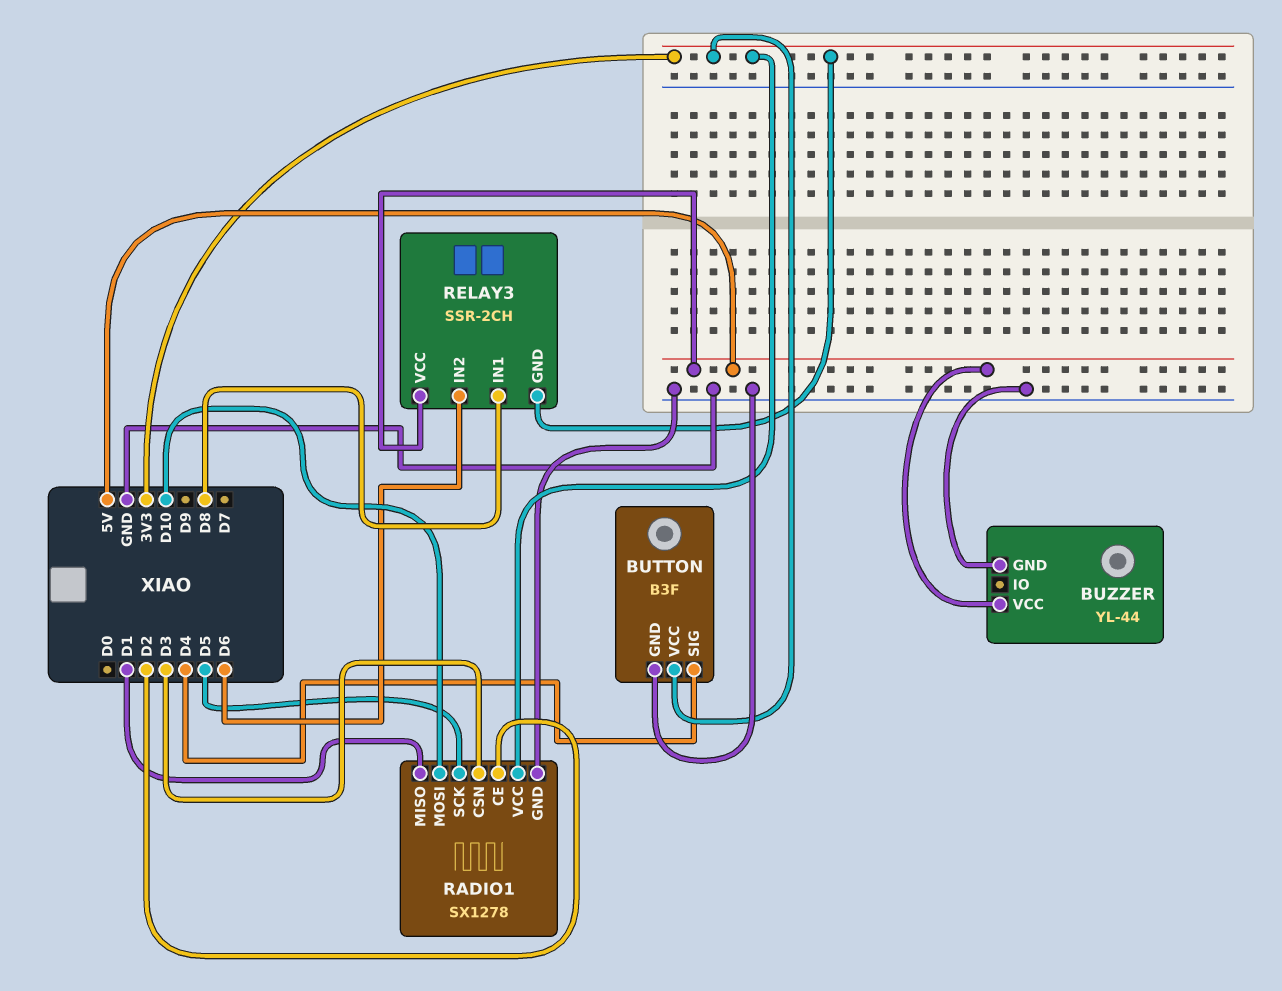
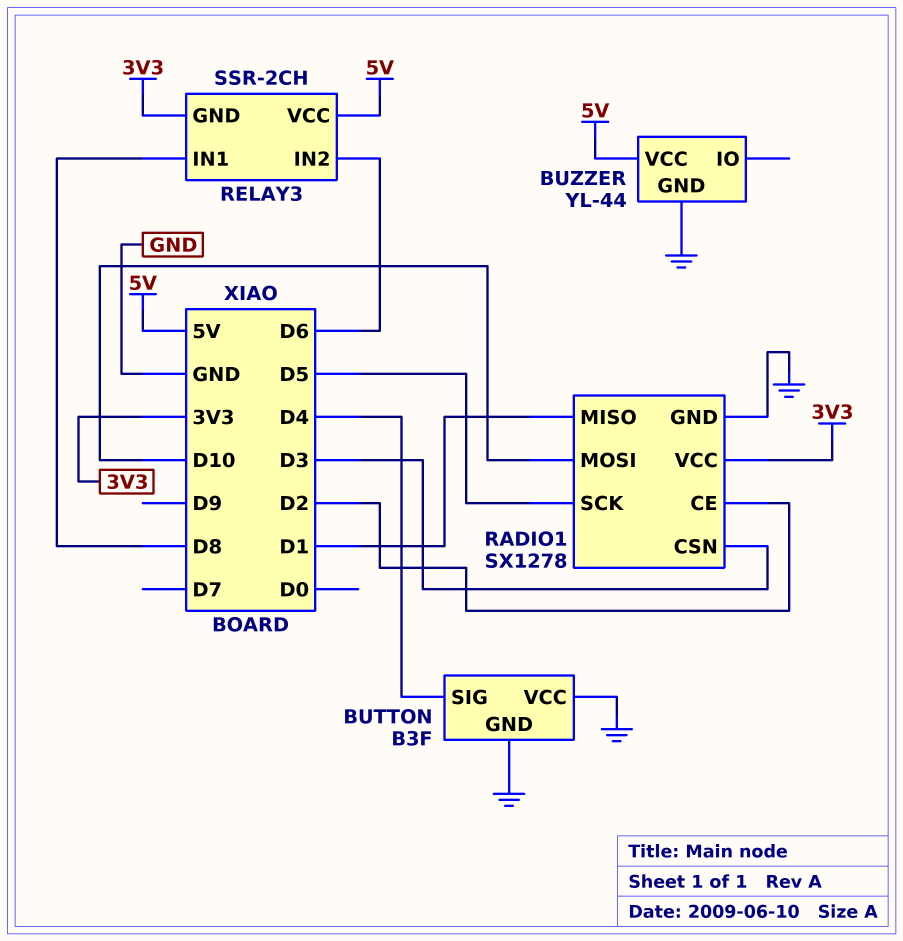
BUTTON pin VCC: 3V3 -> GND

